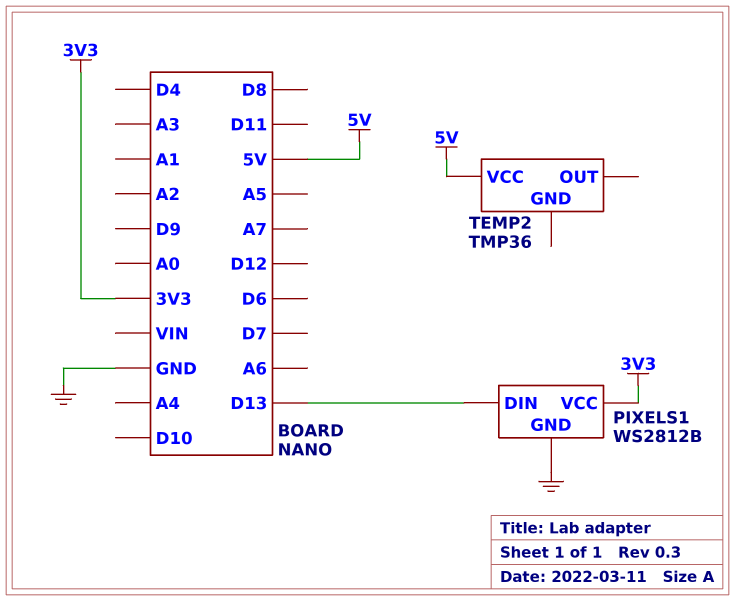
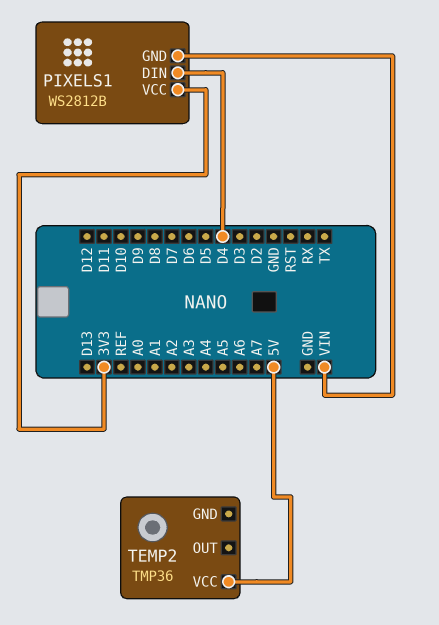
PIXELS1 pin DIN: D13 -> D4
PIXELS1 pin GND: GND -> VIN

